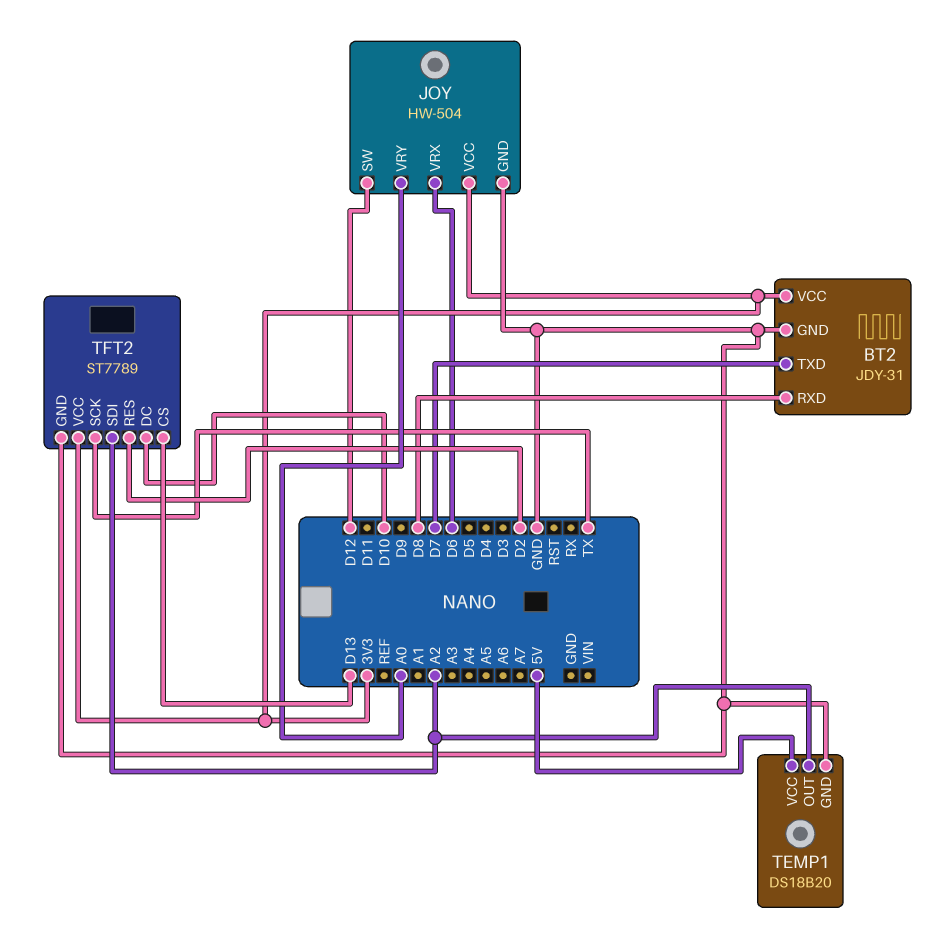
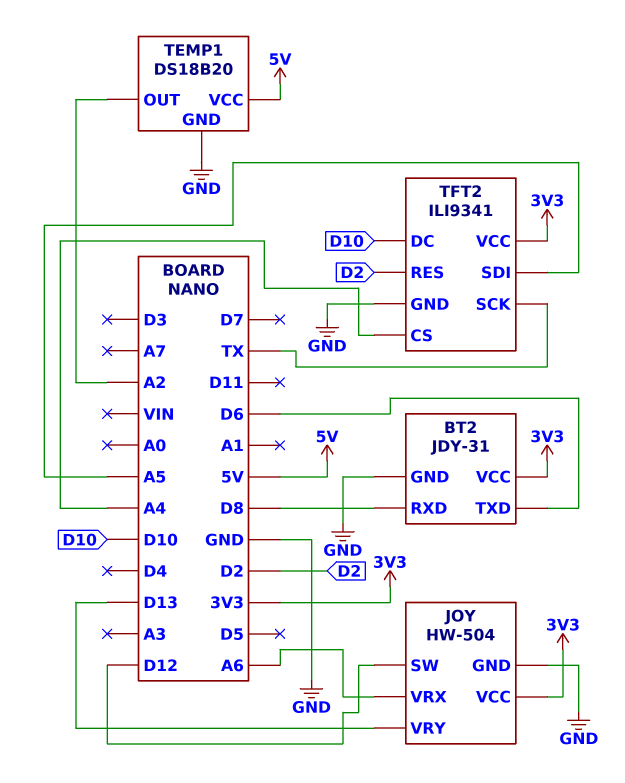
BT2 pin TXD: D7 -> D6
JOY pin VRX: D6 -> A6
JOY pin VRY: A0 -> D13
TFT2: ST7789 -> ILI9341
TFT2 pin CS: D13 -> A4
TFT2 pin SDI: A2 -> A5

